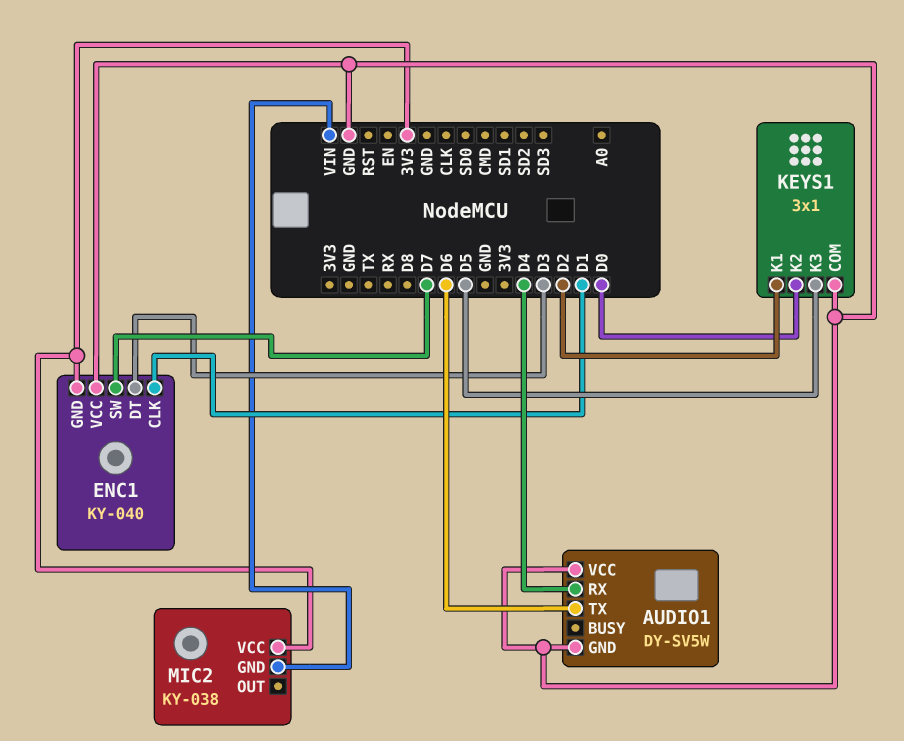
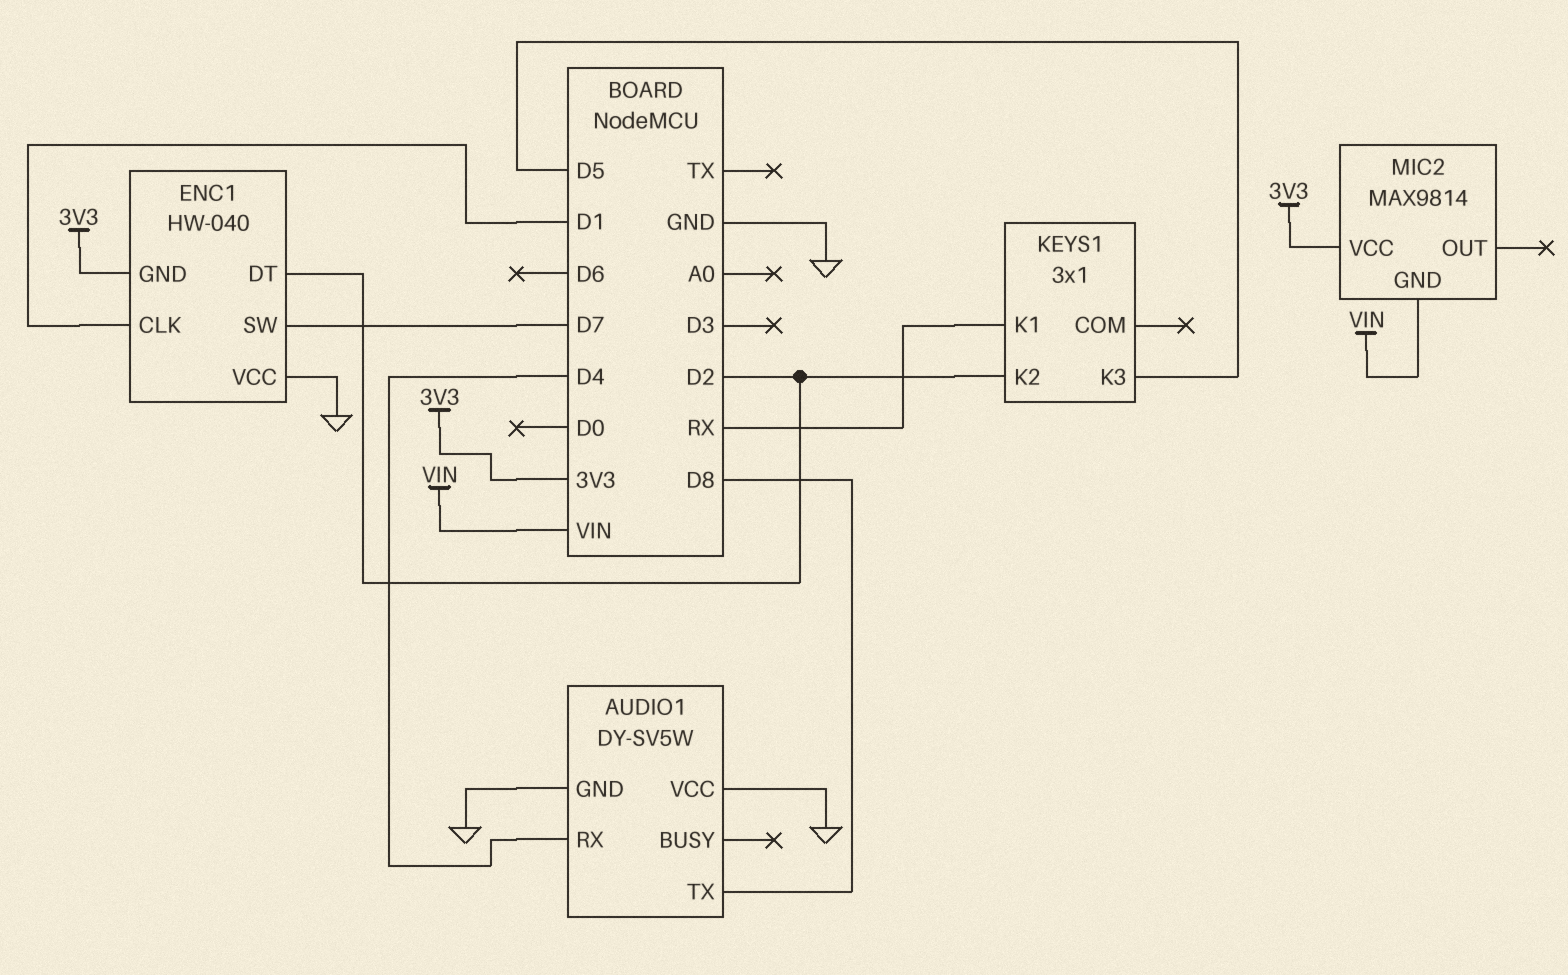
AUDIO1 pin TX: D6 -> D8
ENC1: KY-040 -> HW-040
ENC1 pin DT: D3 -> D2
KEYS1 pin COM: GND -> none
KEYS1 pin K1: D2 -> RX
KEYS1 pin K2: D0 -> D2
MIC2: KY-038 -> MAX9814

